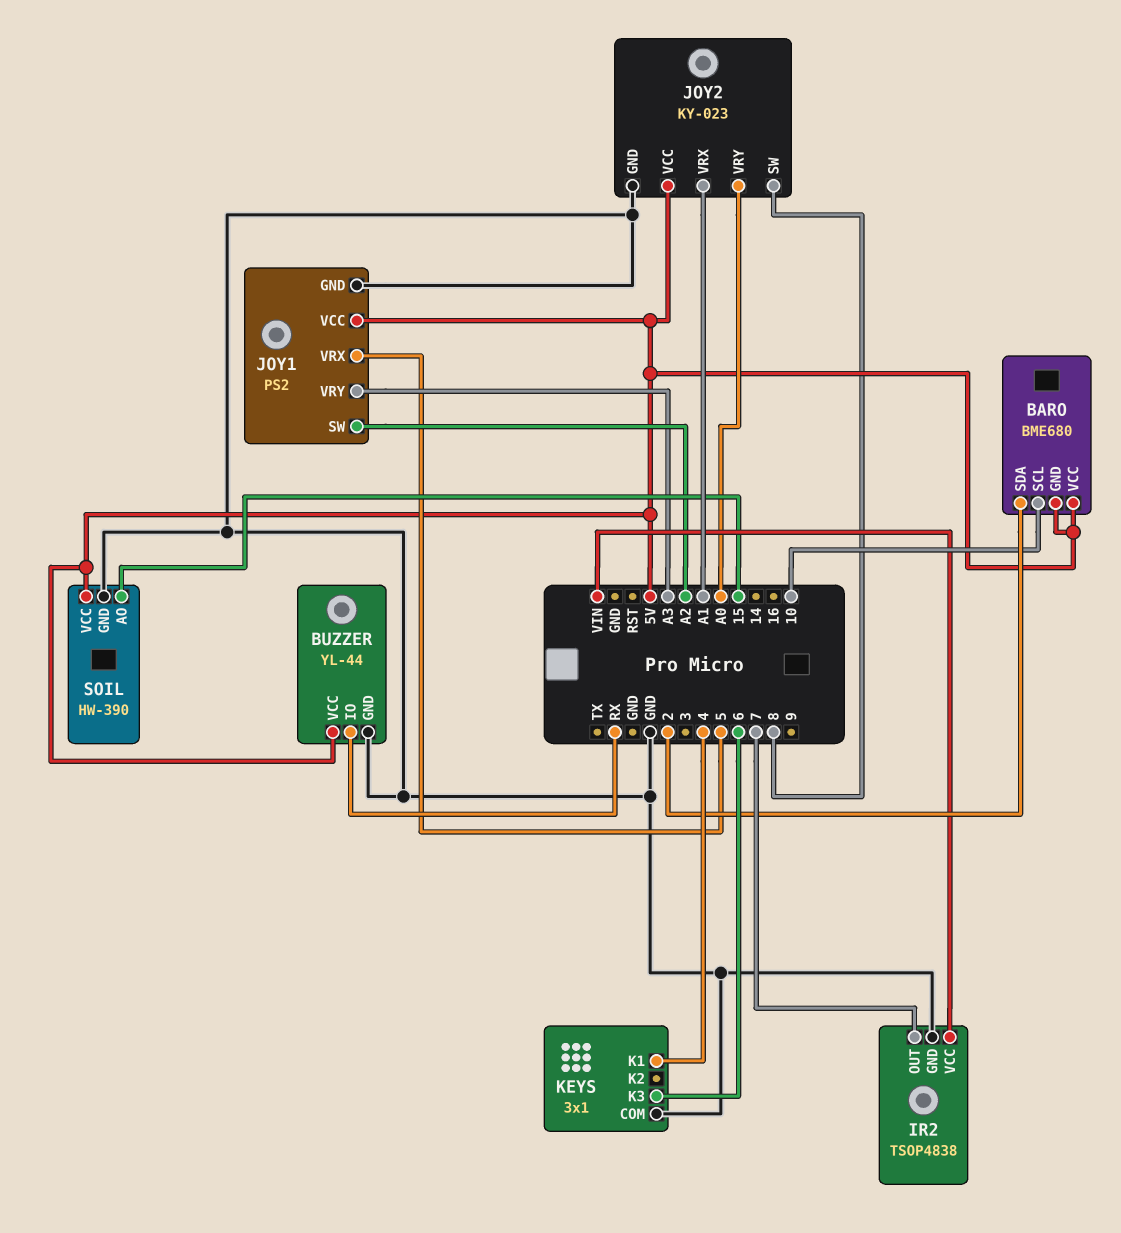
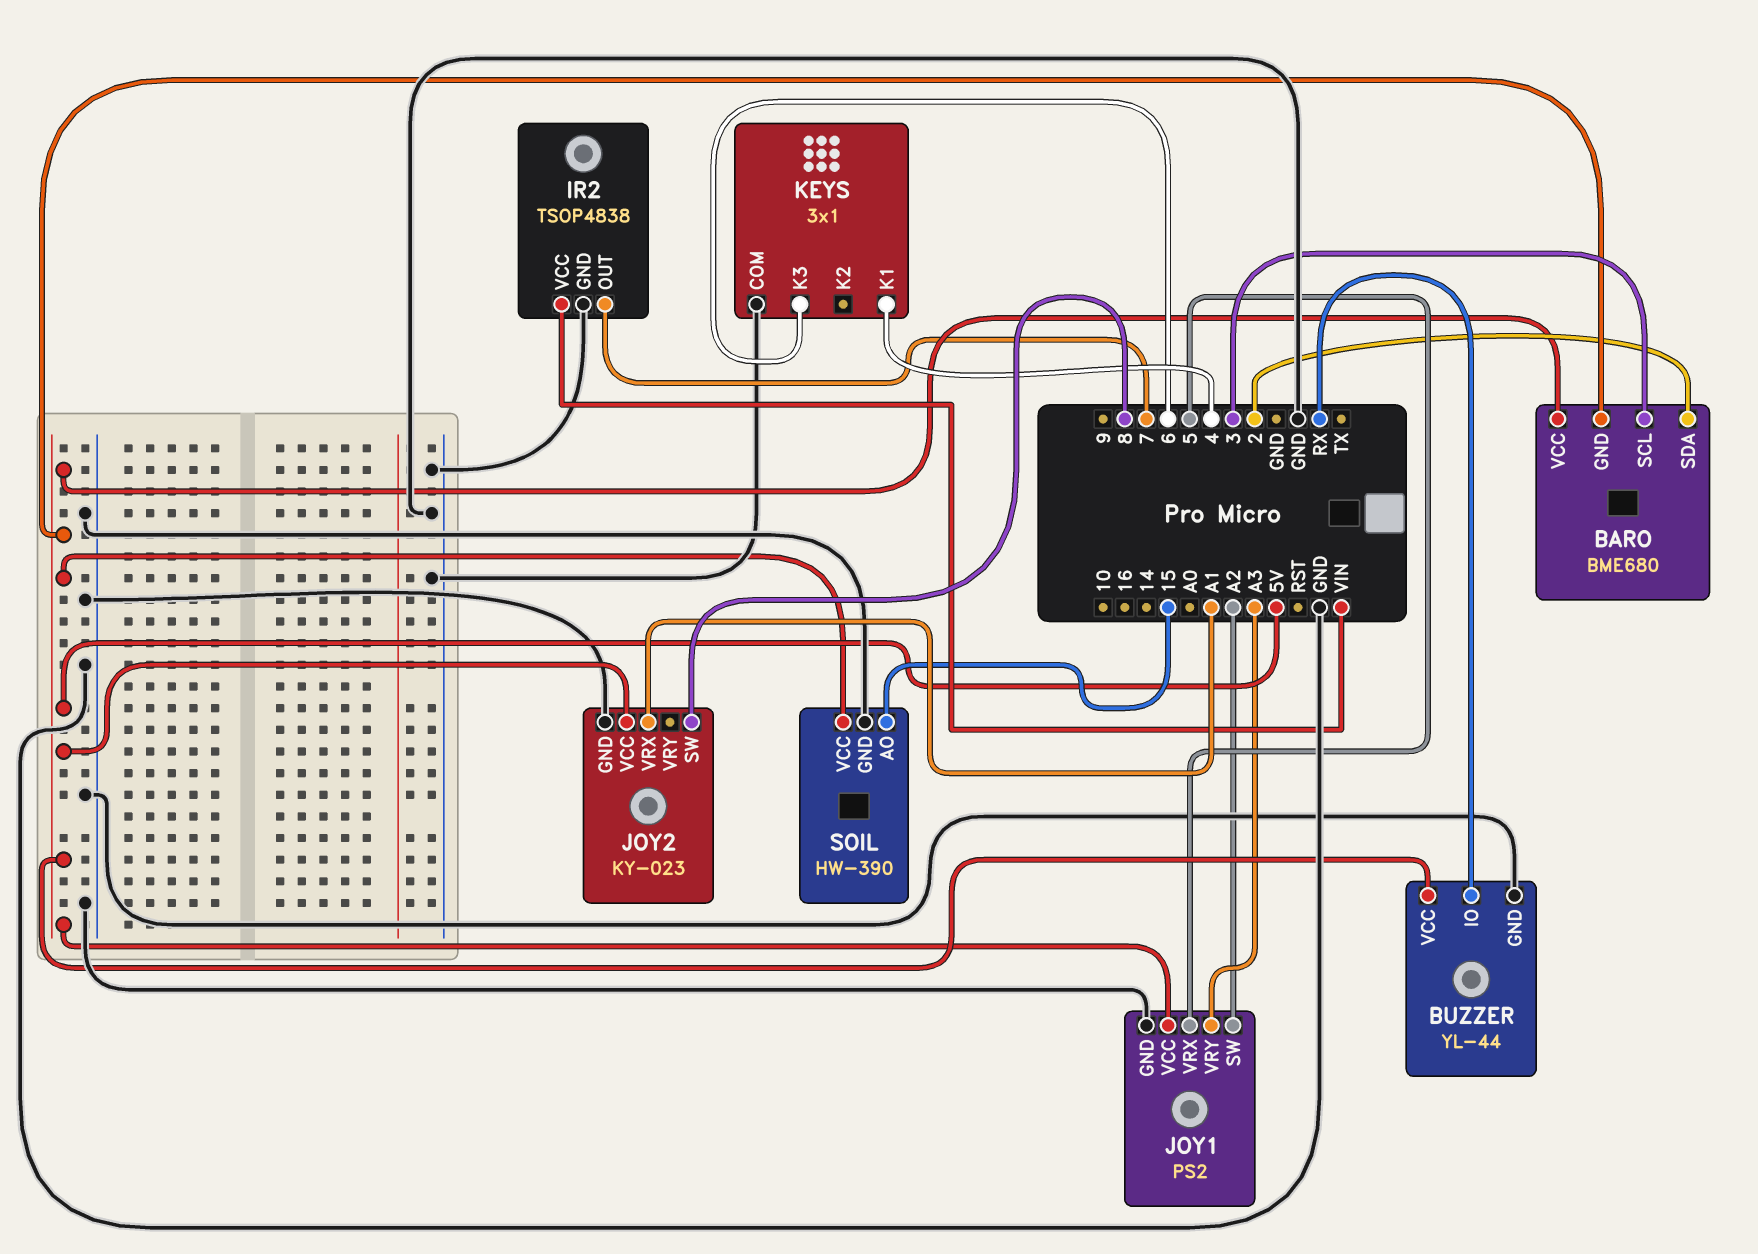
BARO pin SCL: 10 -> 3
JOY2 pin VRY: A0 -> none

